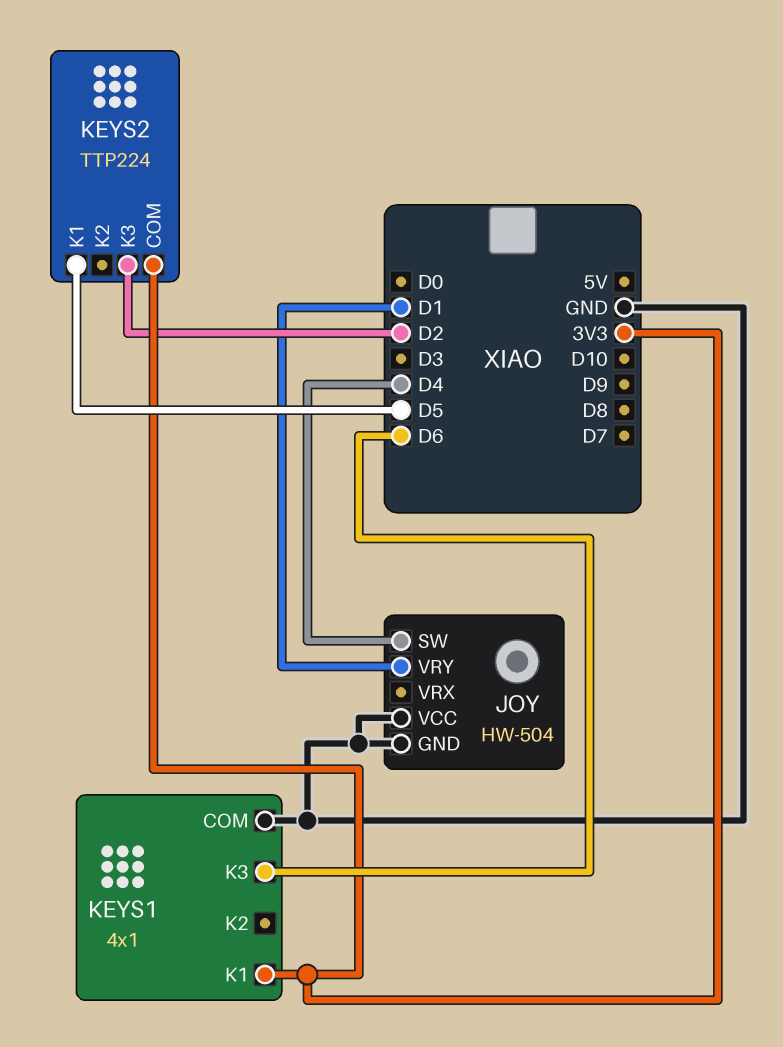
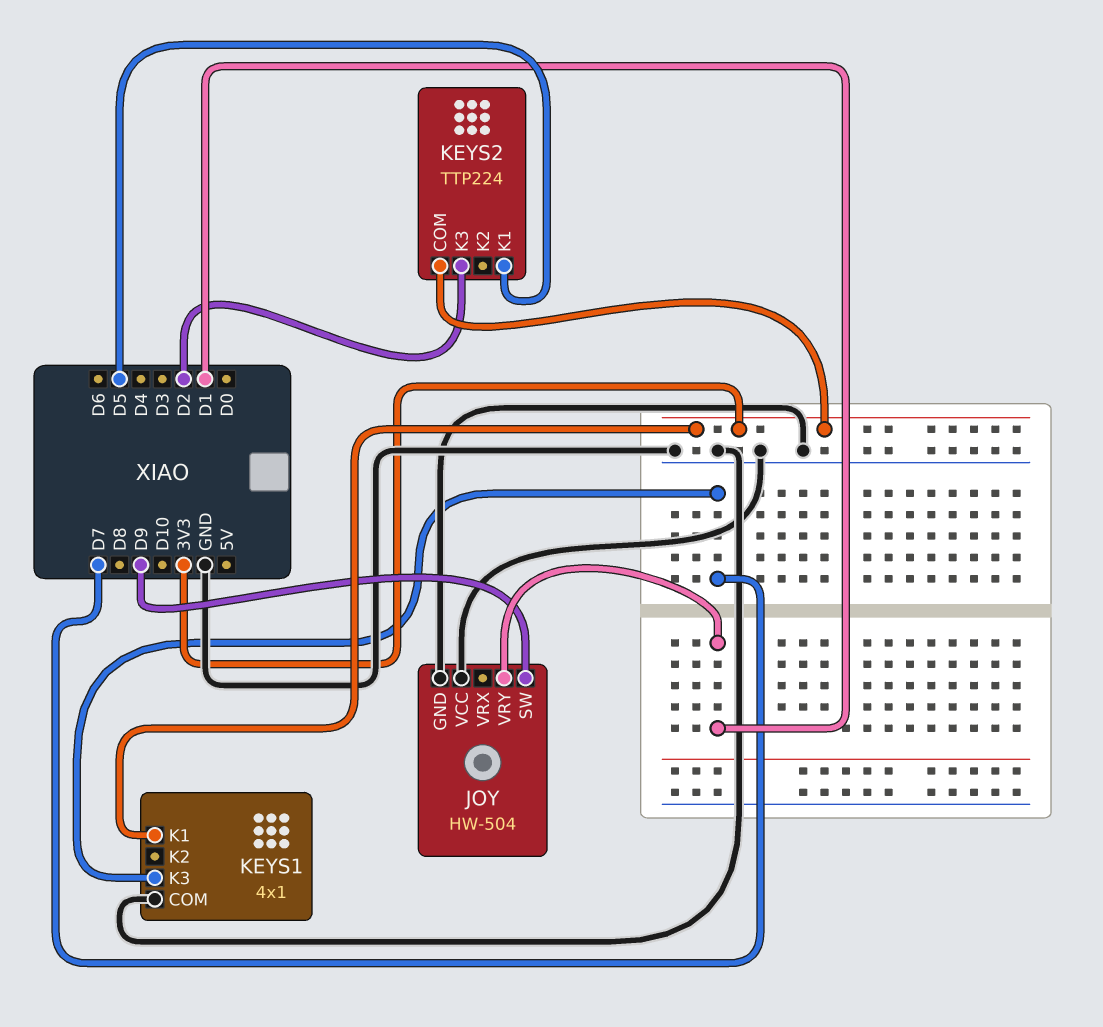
JOY pin SW: D4 -> D9
KEYS1 pin K3: D6 -> D7

